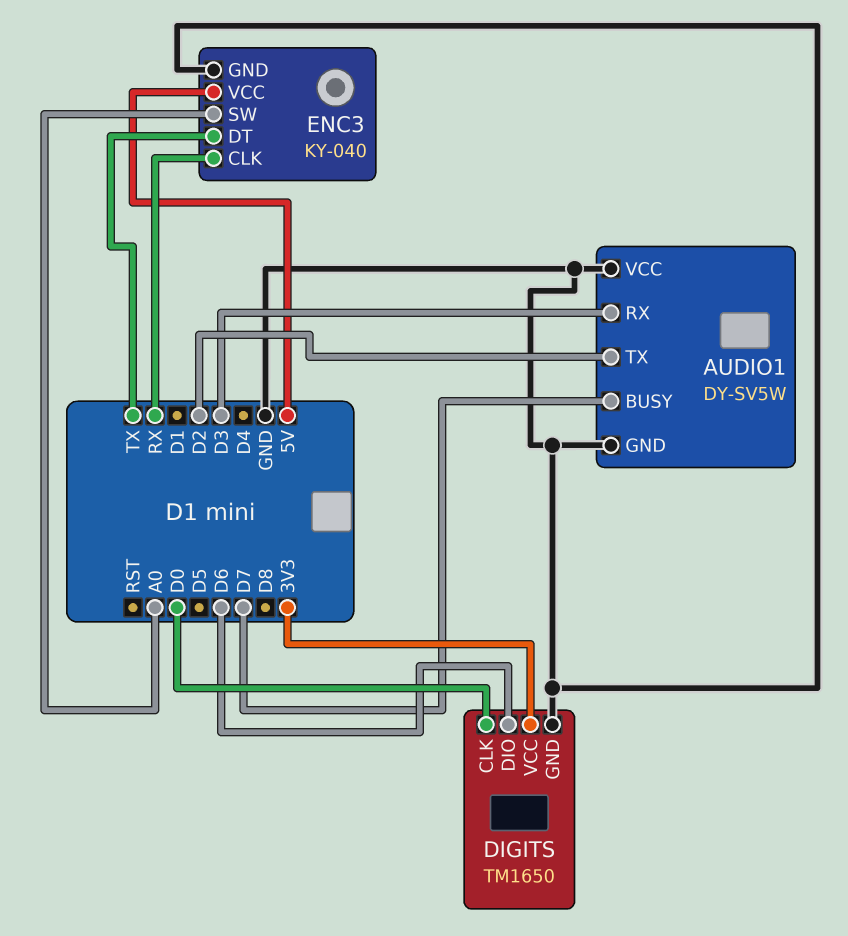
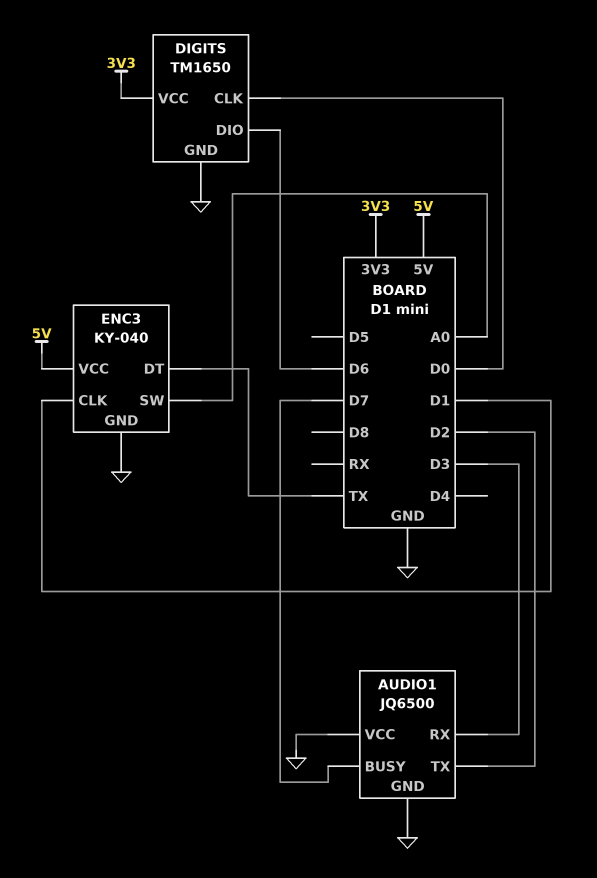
AUDIO1: DY-SV5W -> JQ6500
ENC3 pin CLK: RX -> D1

